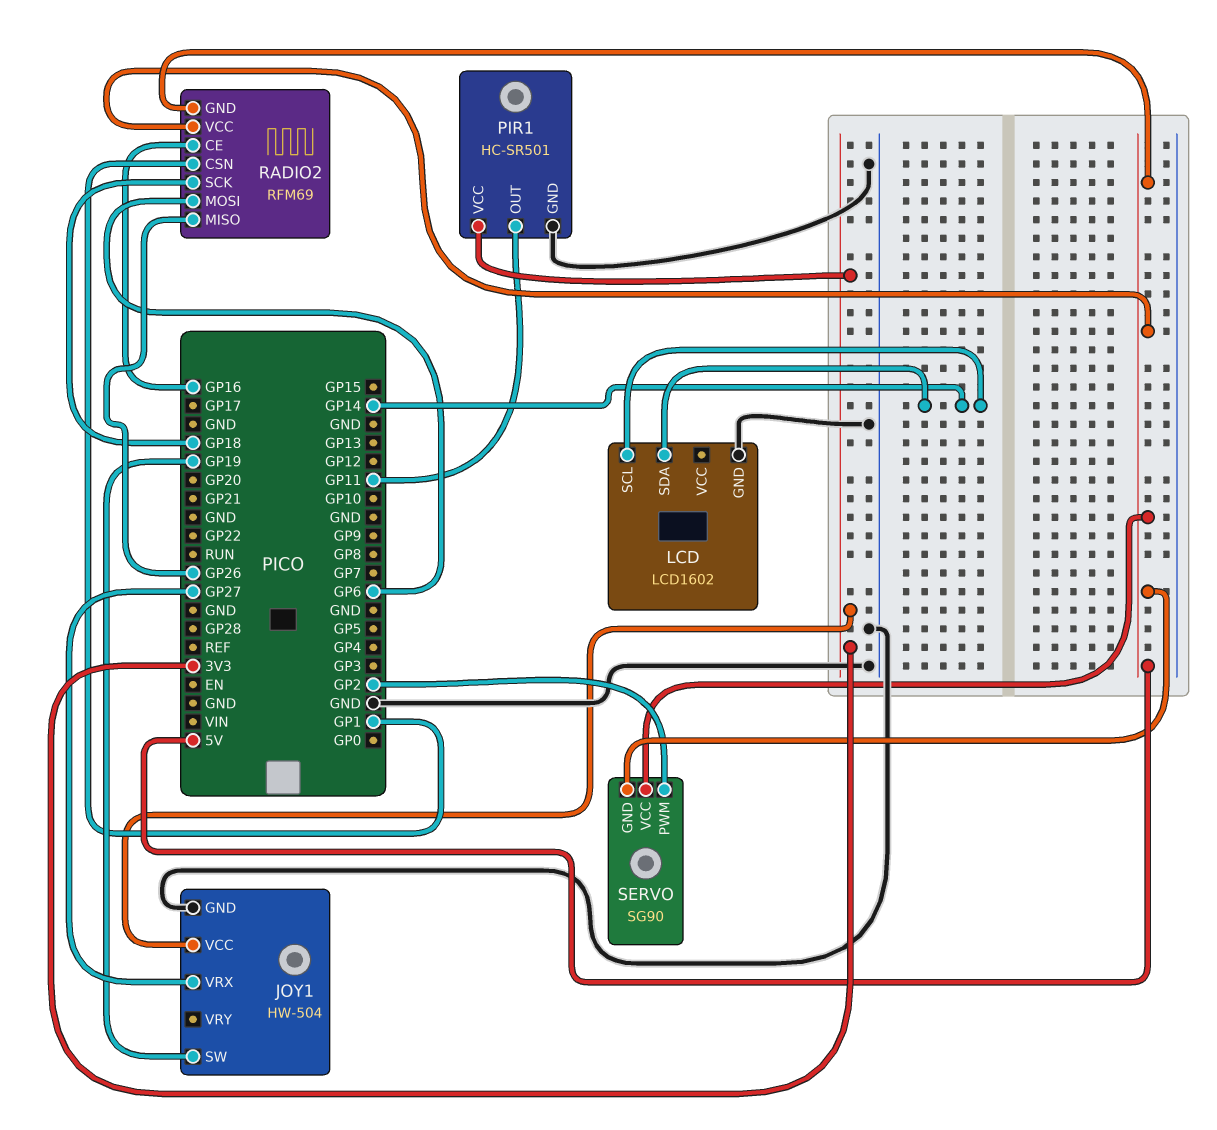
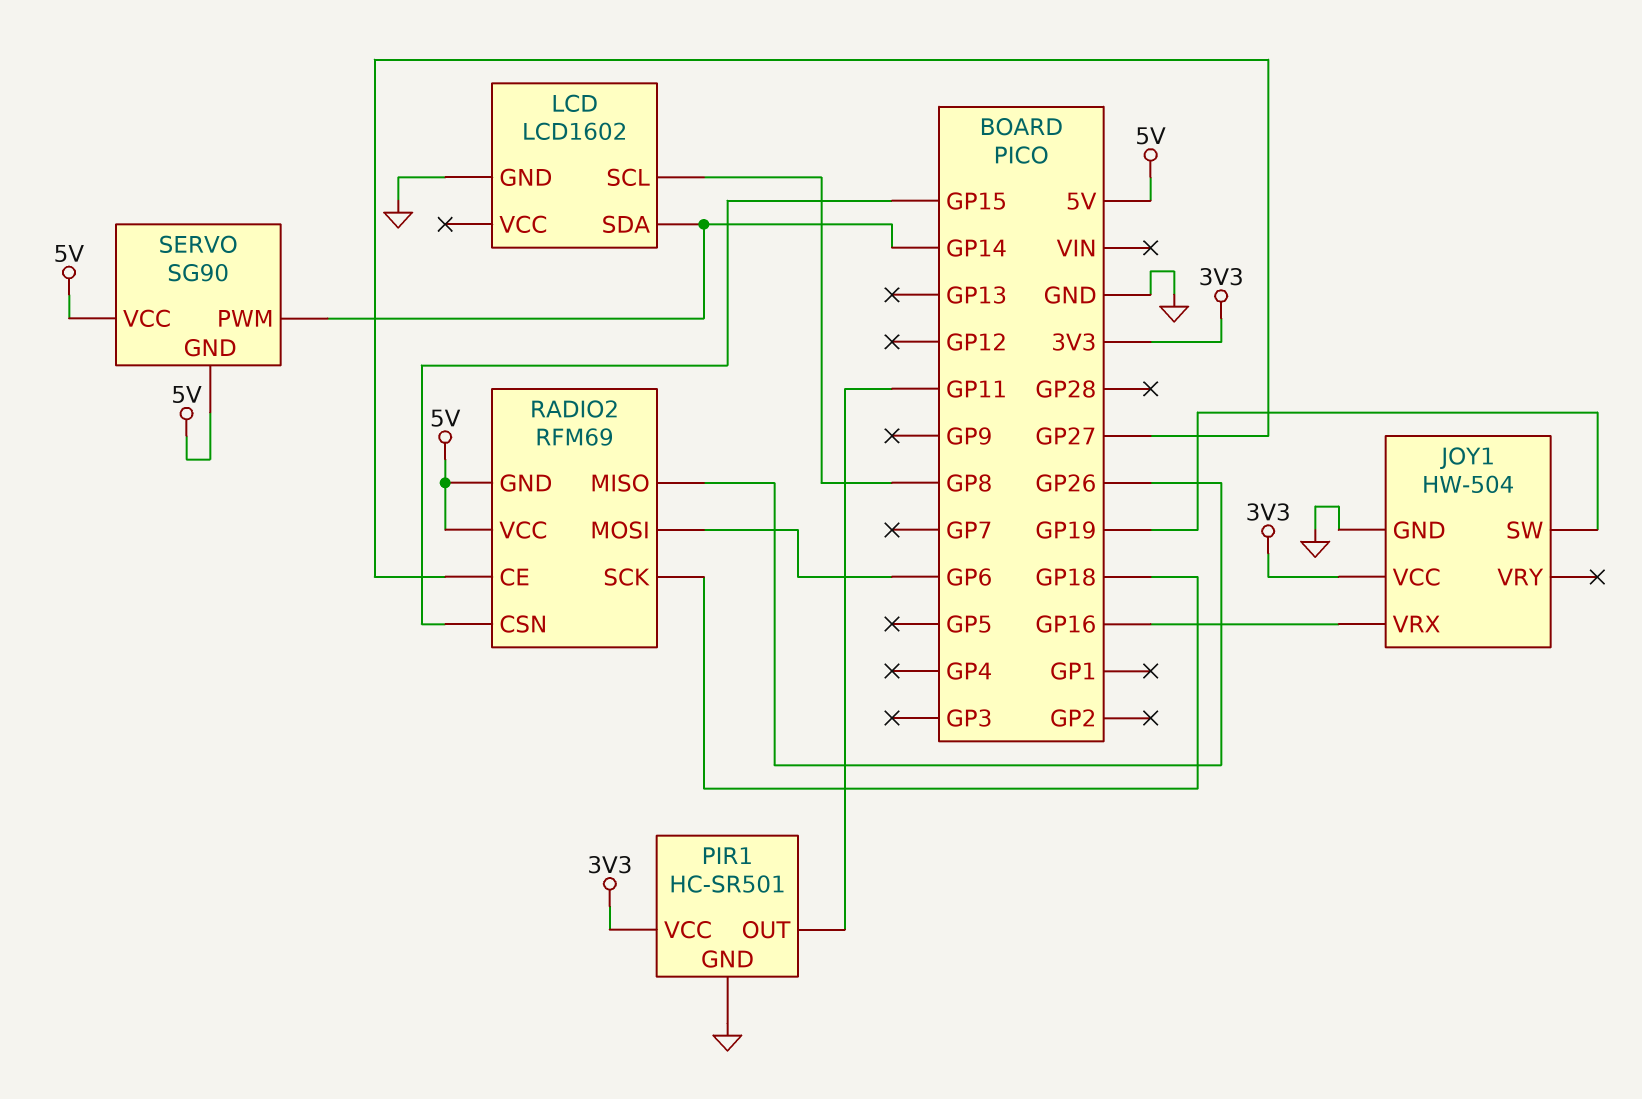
JOY1 pin VRX: GP27 -> GP16
LCD pin SCL: GP14 -> GP8
RADIO2 pin CE: GP16 -> GP27
RADIO2 pin CSN: GP1 -> GP15
SERVO pin PWM: GP2 -> GP14

